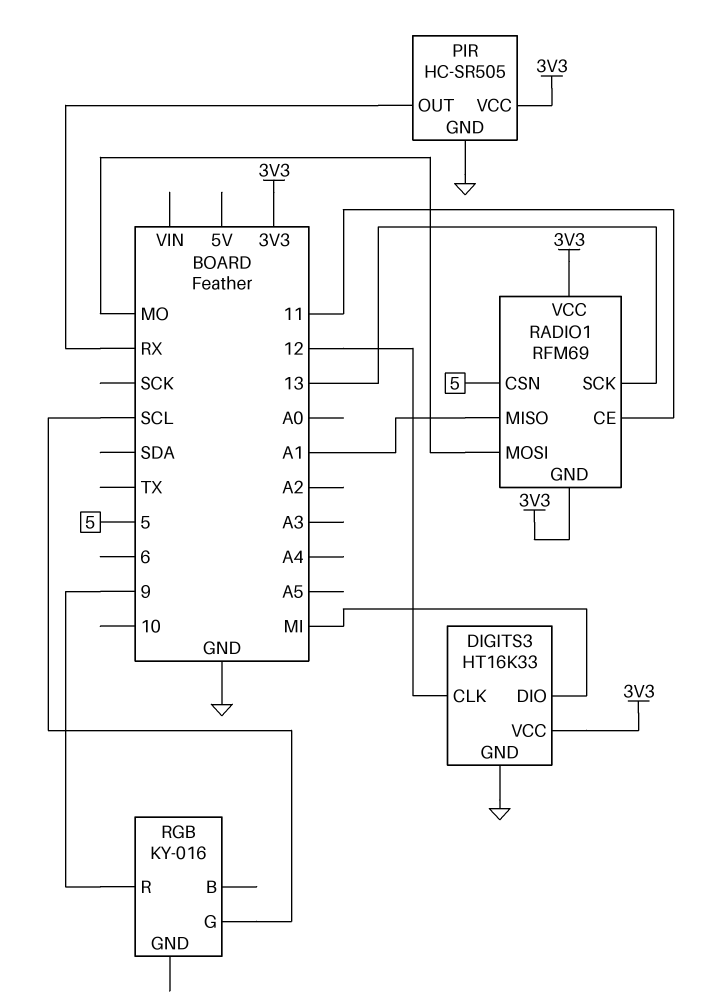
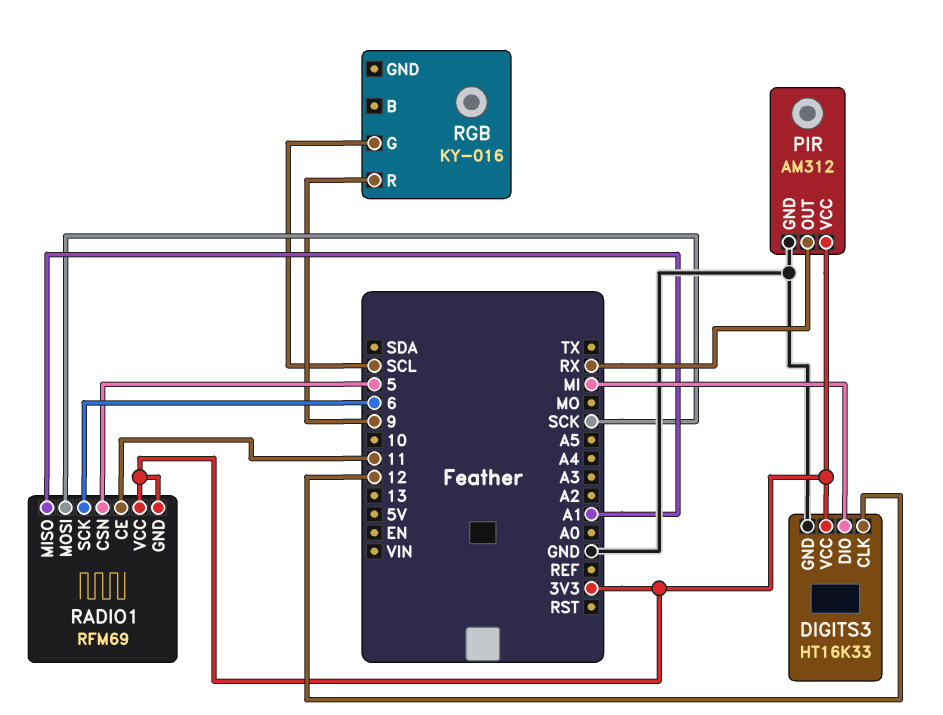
PIR: HC-SR505 -> AM312
RADIO1 pin MOSI: MO -> SCK
RADIO1 pin SCK: 13 -> 6

